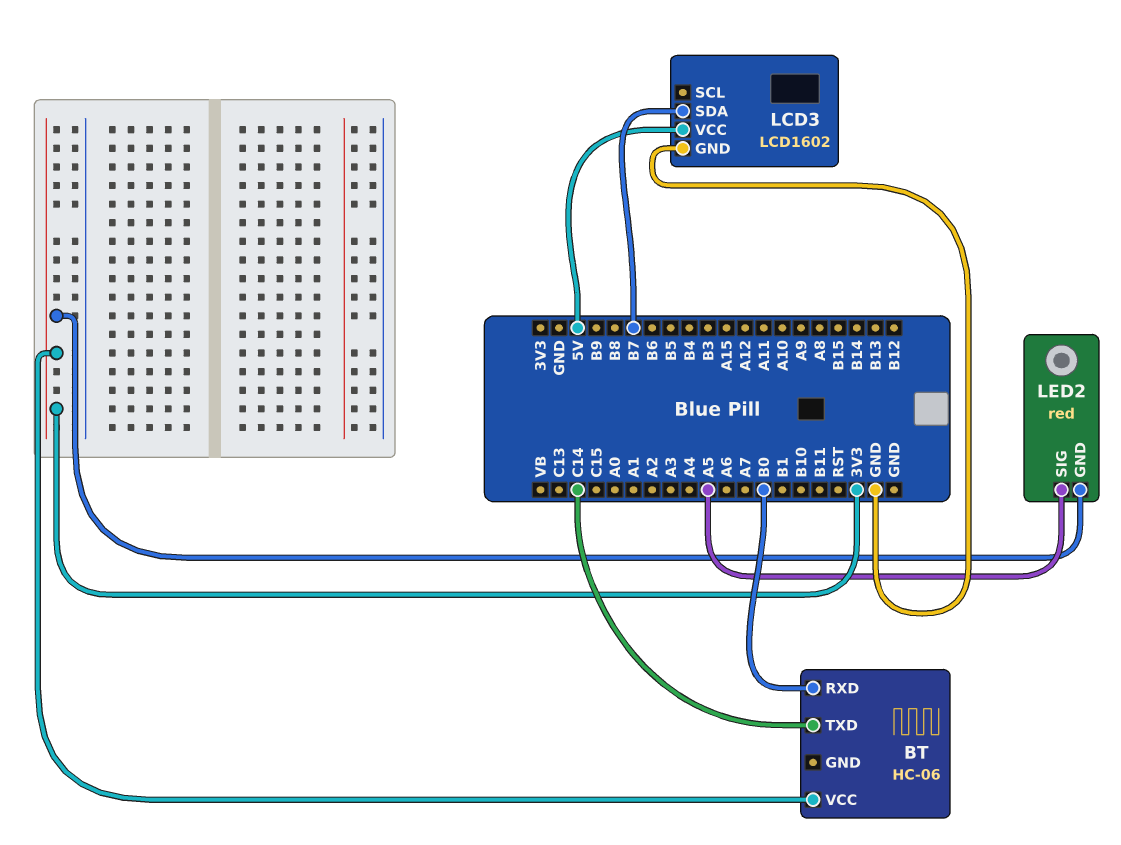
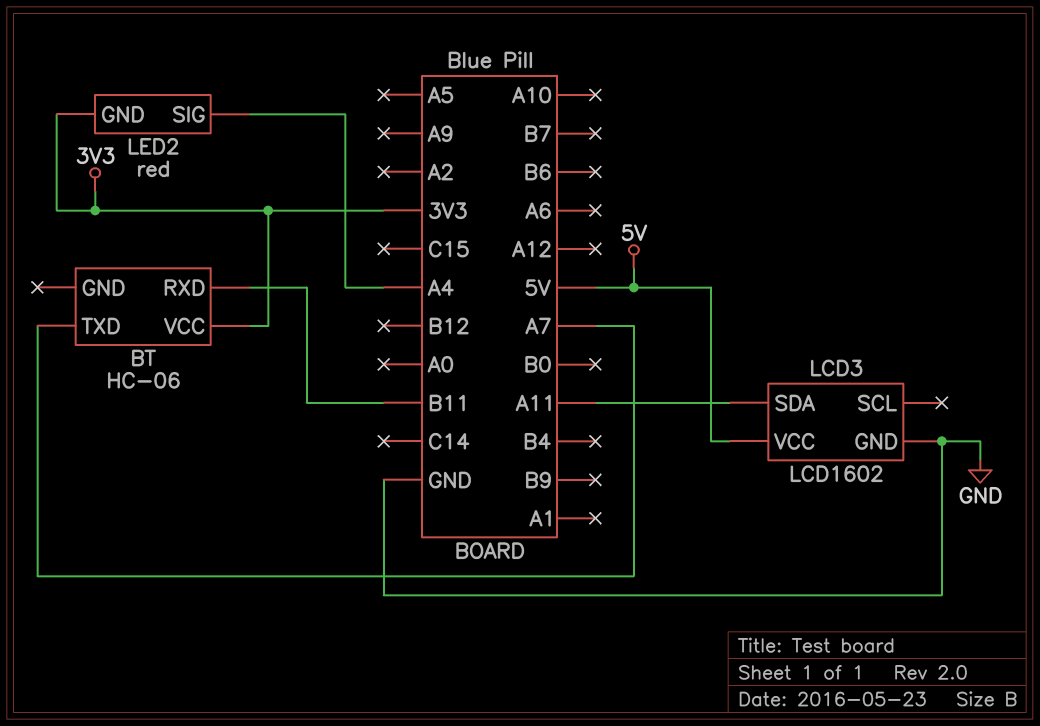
BT pin RXD: B0 -> B11
BT pin TXD: C14 -> A7
LCD3 pin SDA: B7 -> A11
LED2 pin SIG: A5 -> A4

